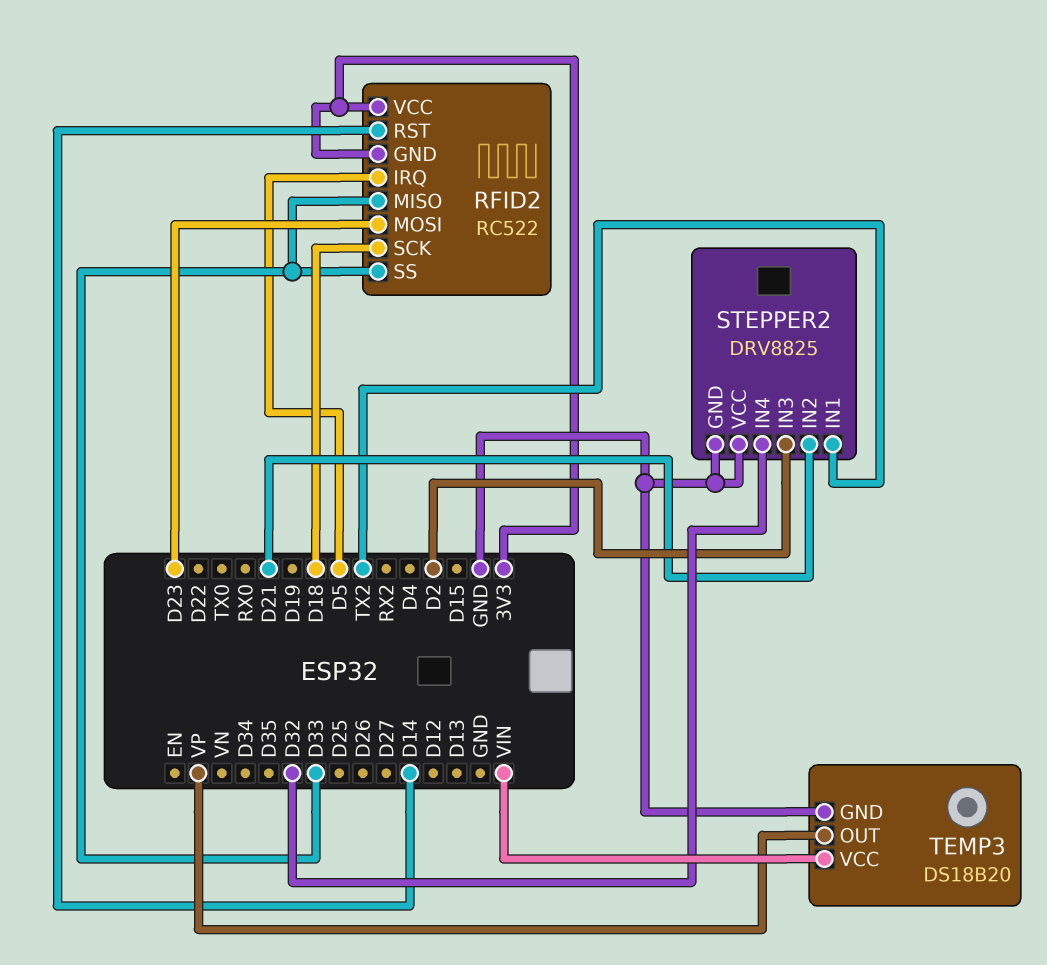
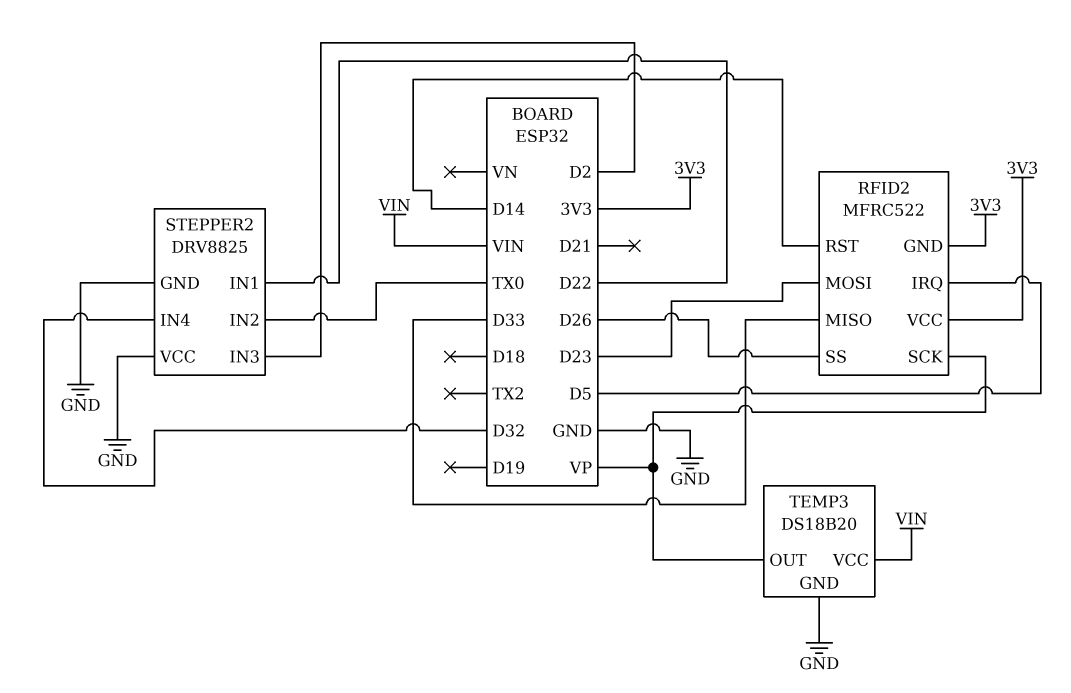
RFID2: RC522 -> MFRC522
RFID2 pin SCK: D18 -> VP
RFID2 pin SS: D33 -> D26
STEPPER2 pin IN1: TX2 -> D22
STEPPER2 pin IN2: D21 -> TX0

